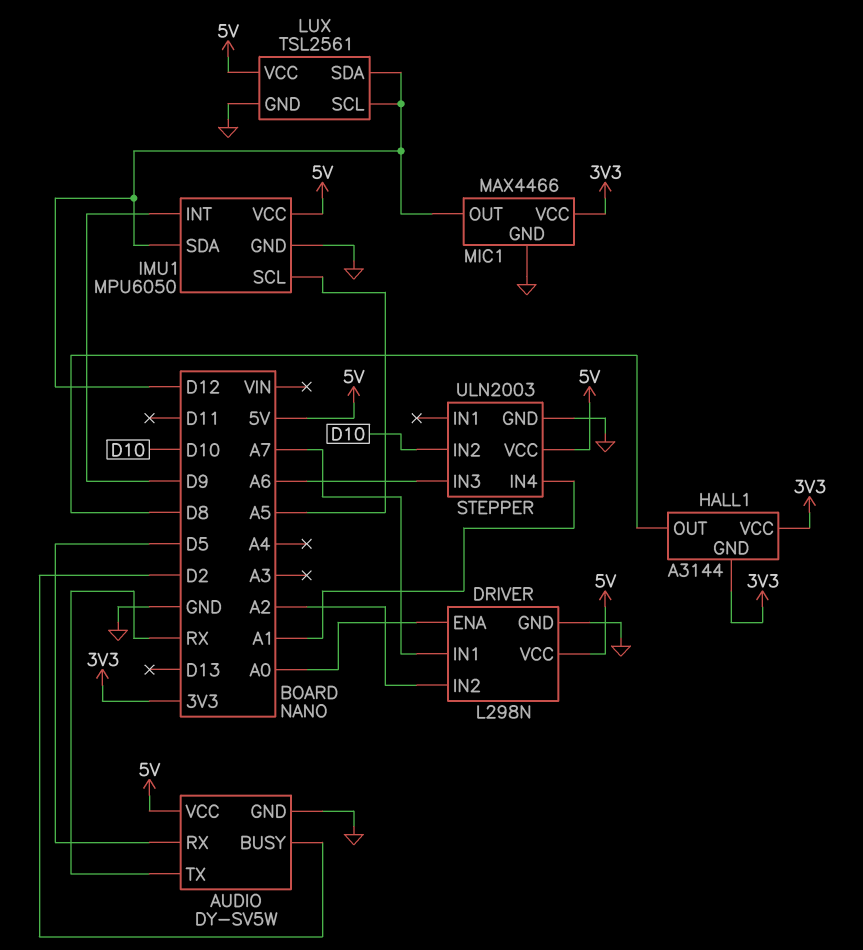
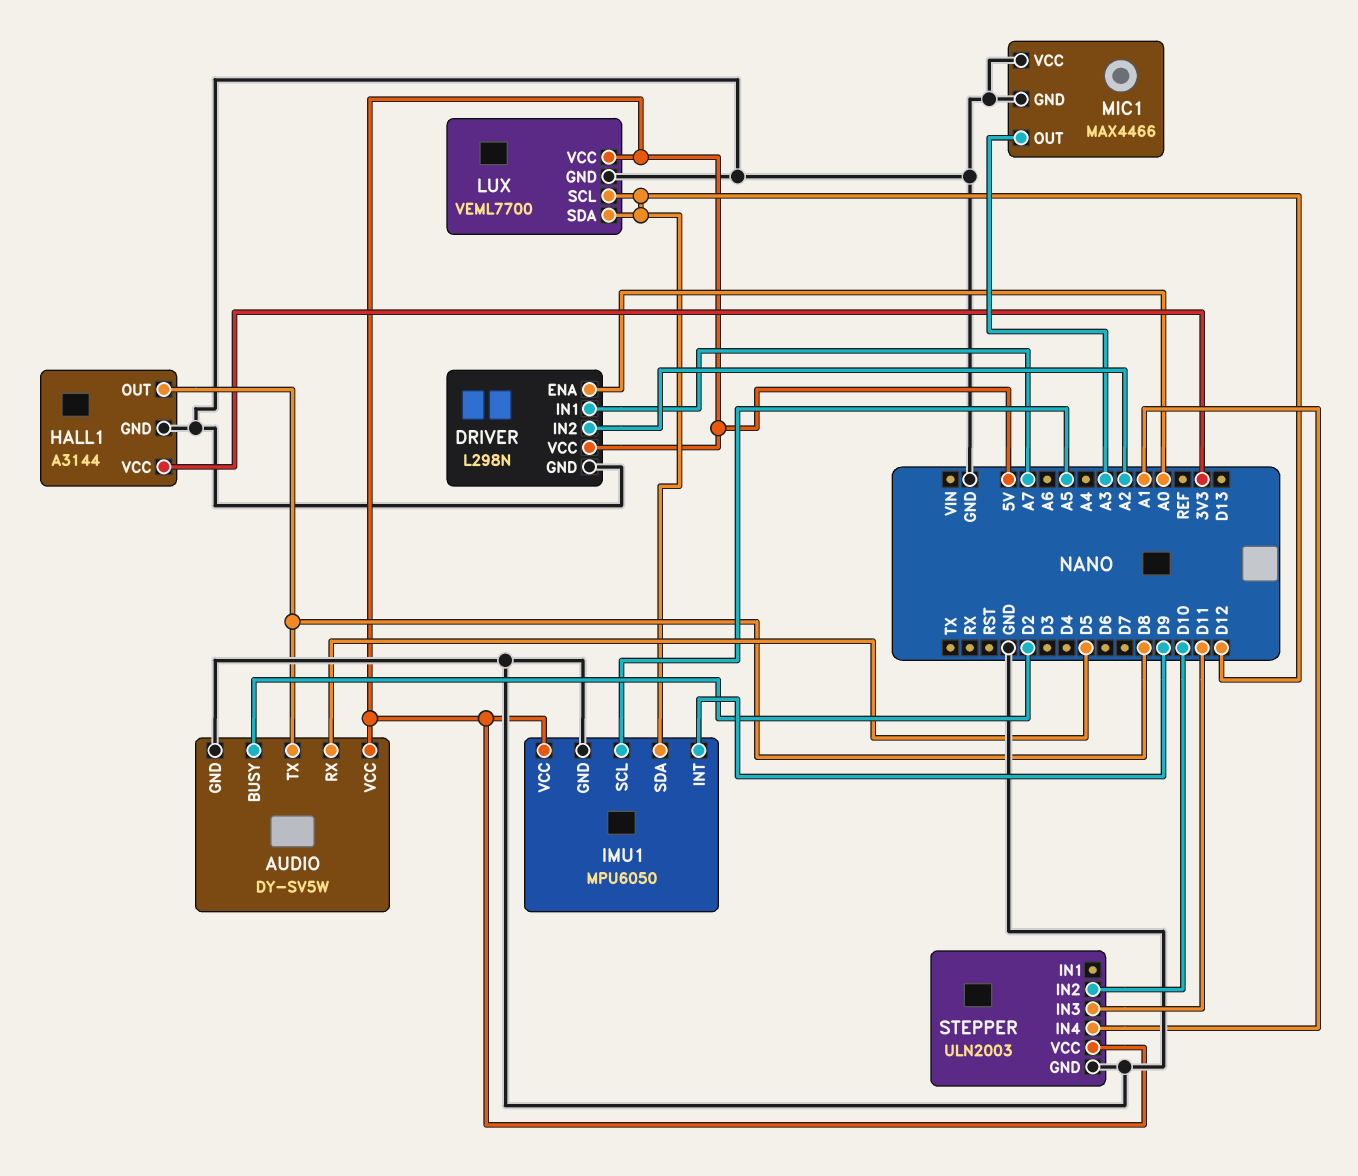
AUDIO pin TX: RX -> D8
HALL1 pin GND: 3V3 -> GND
LUX: TSL2561 -> VEML7700
MIC1 pin OUT: D12 -> A3
MIC1 pin VCC: 3V3 -> GND
STEPPER pin IN3: A6 -> D11

